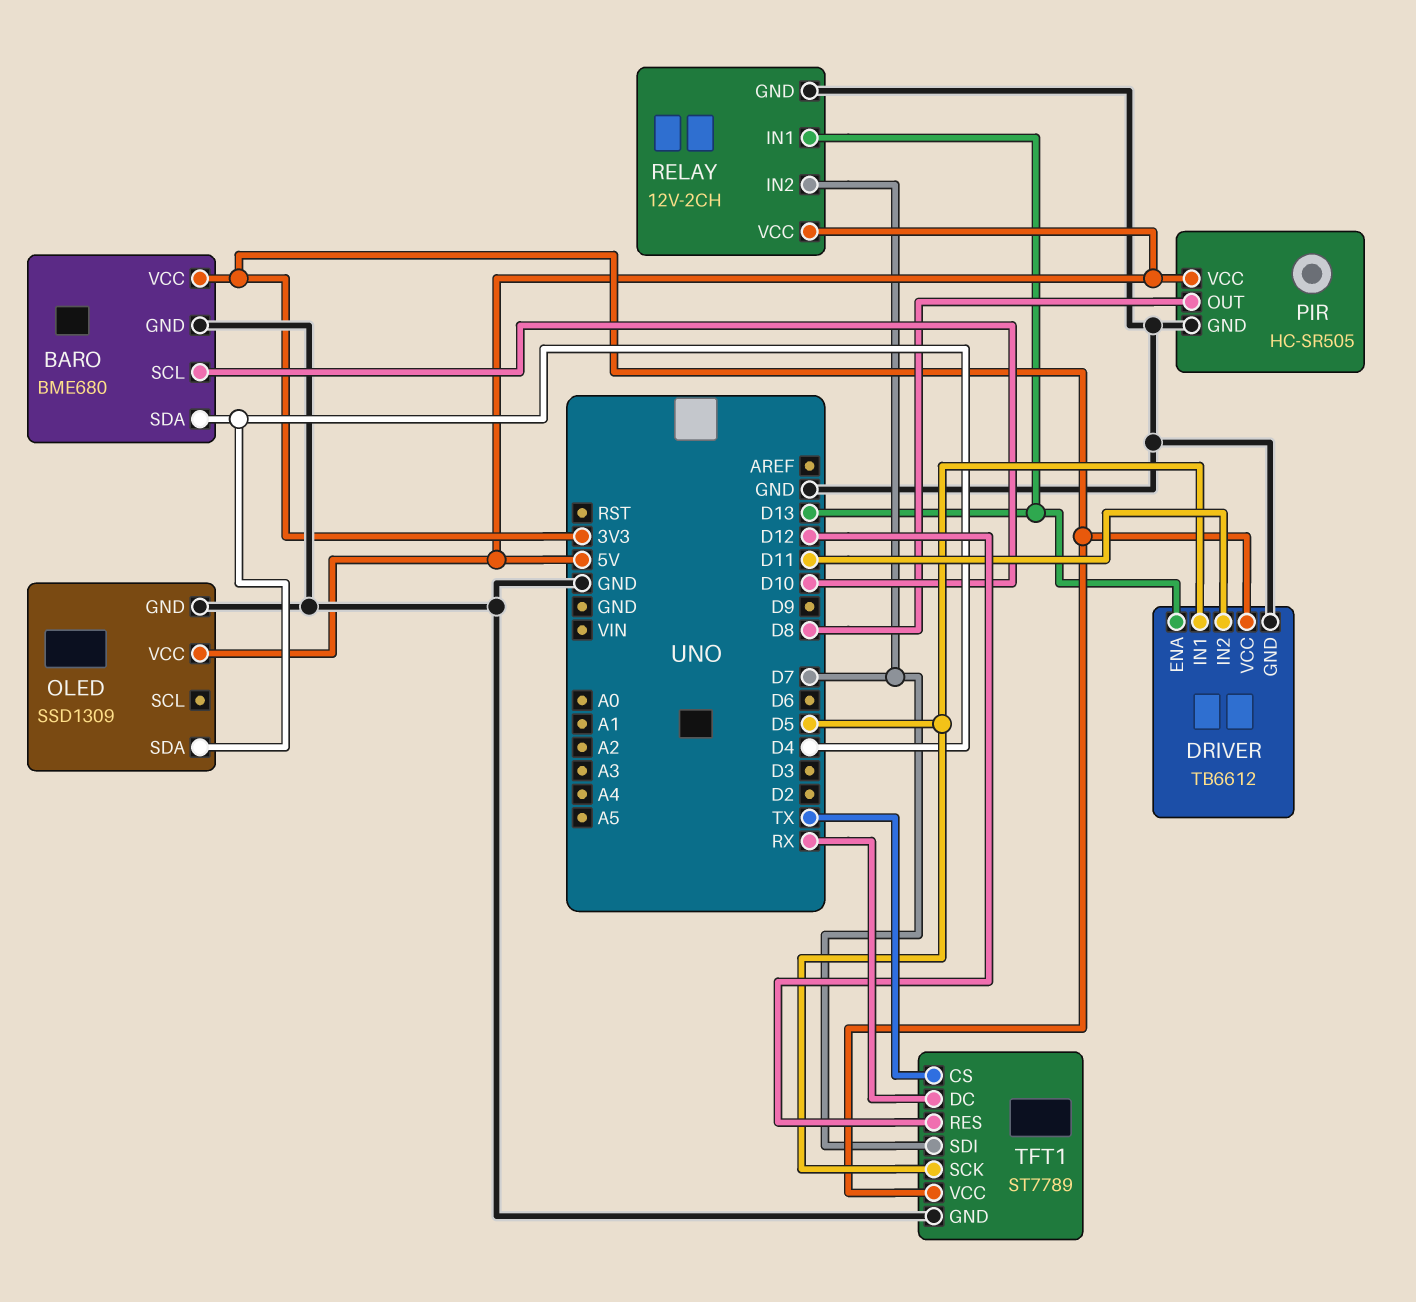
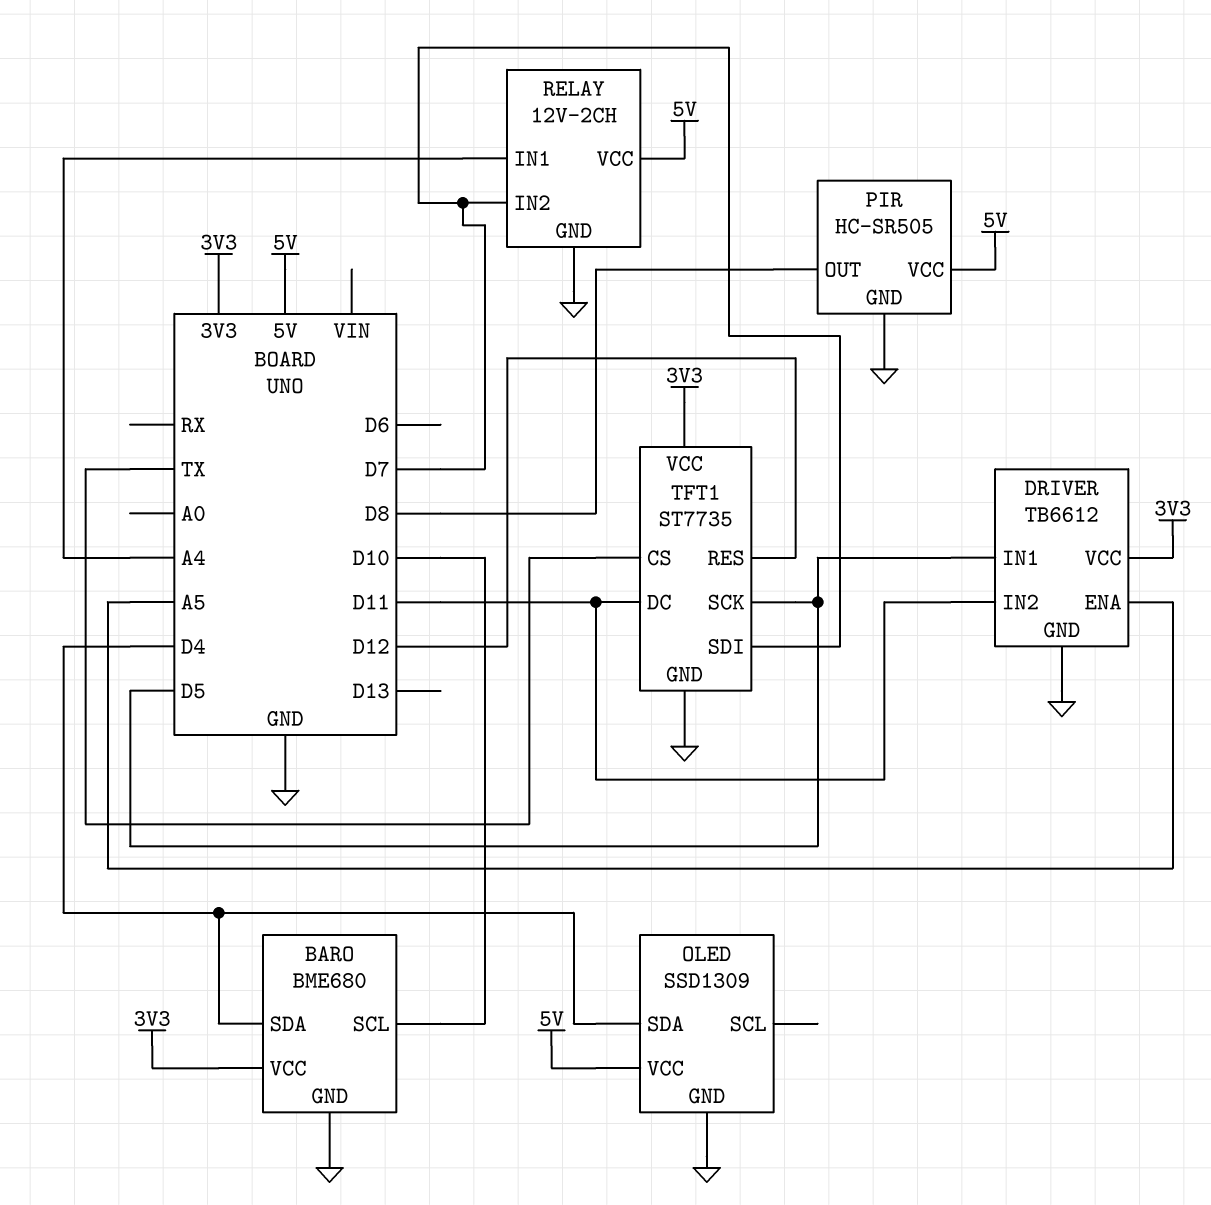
DRIVER pin ENA: D13 -> A5
RELAY pin IN1: D13 -> A4
TFT1: ST7789 -> ST7735
TFT1 pin DC: RX -> D11

